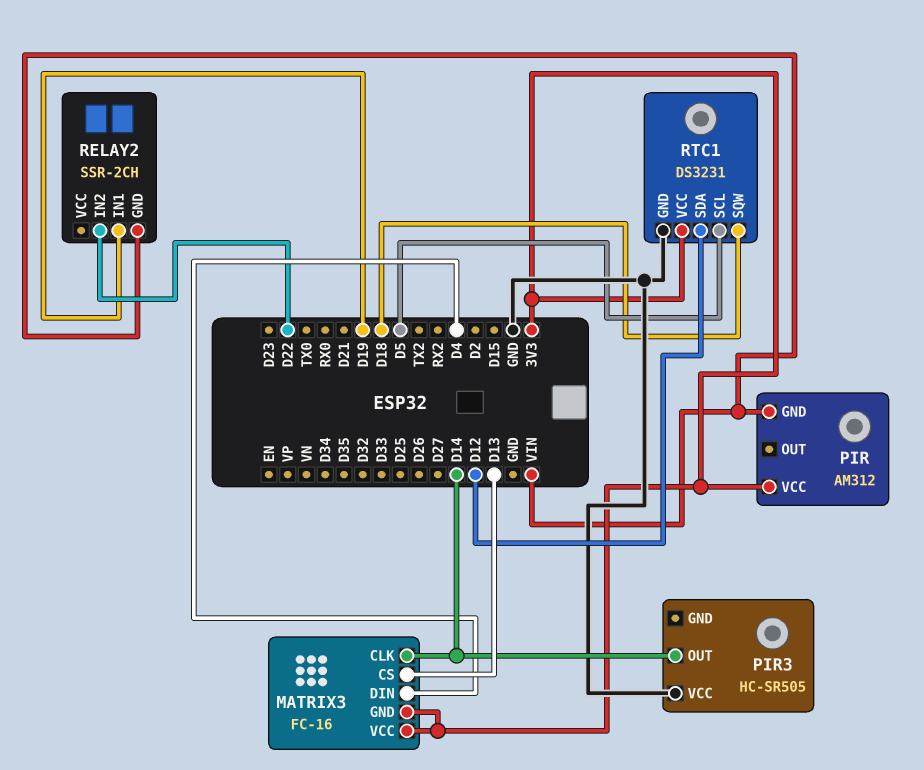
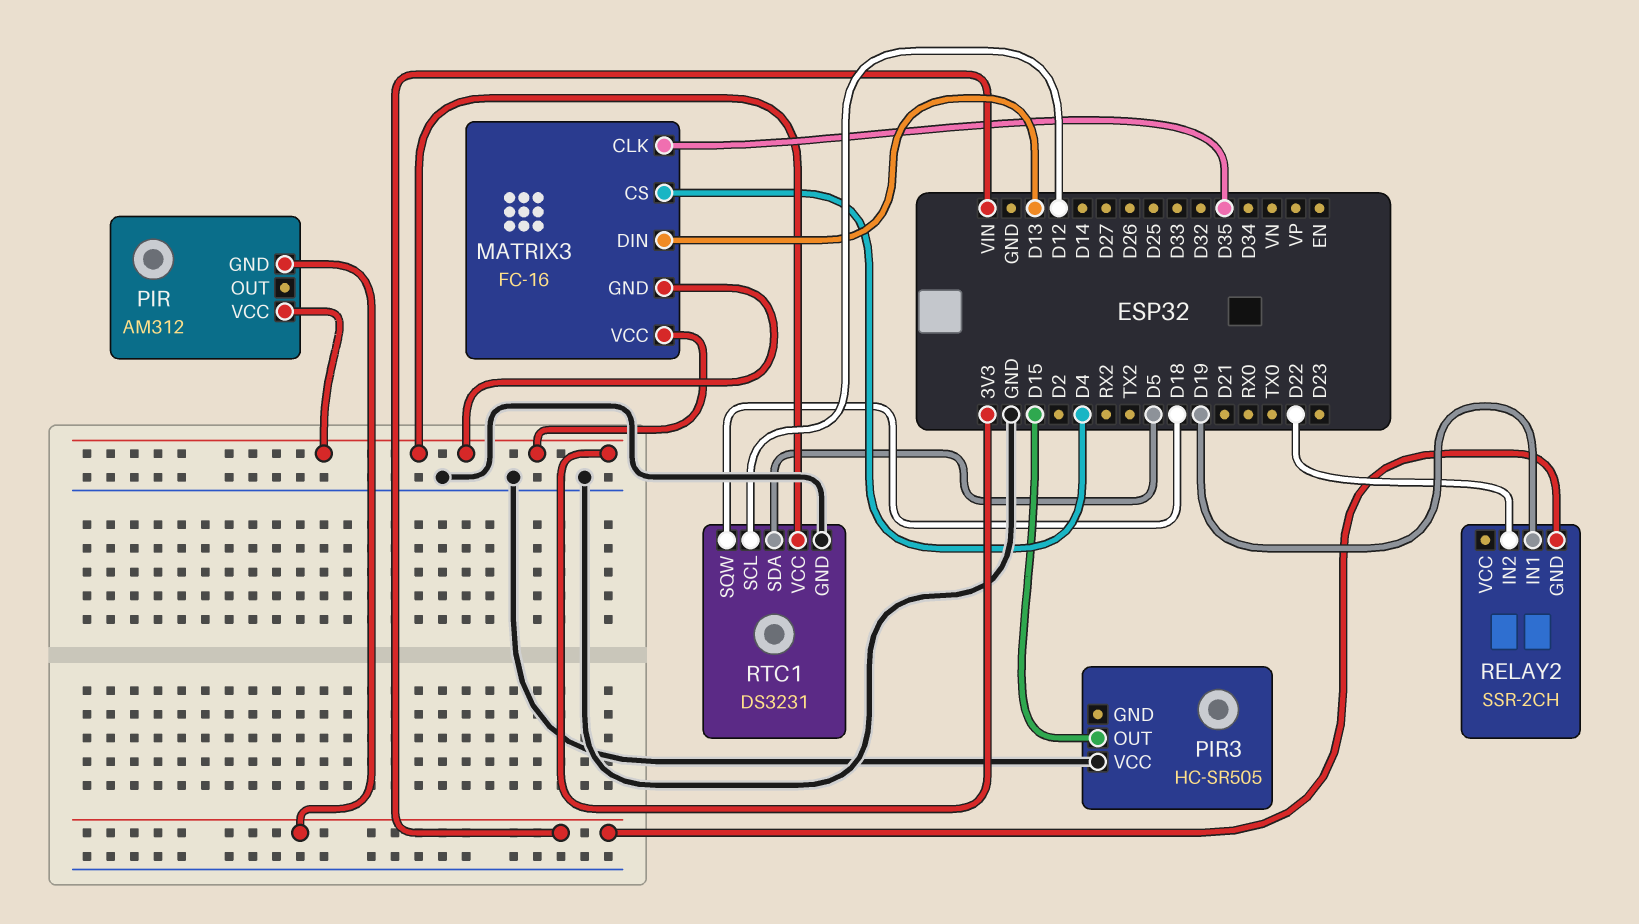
MATRIX3 pin CLK: D14 -> D35
MATRIX3 pin CS: D13 -> D4
MATRIX3 pin DIN: D4 -> D13
PIR3 pin OUT: D14 -> D15
RTC1 pin SCL: D5 -> D12
RTC1 pin SDA: D12 -> D5

